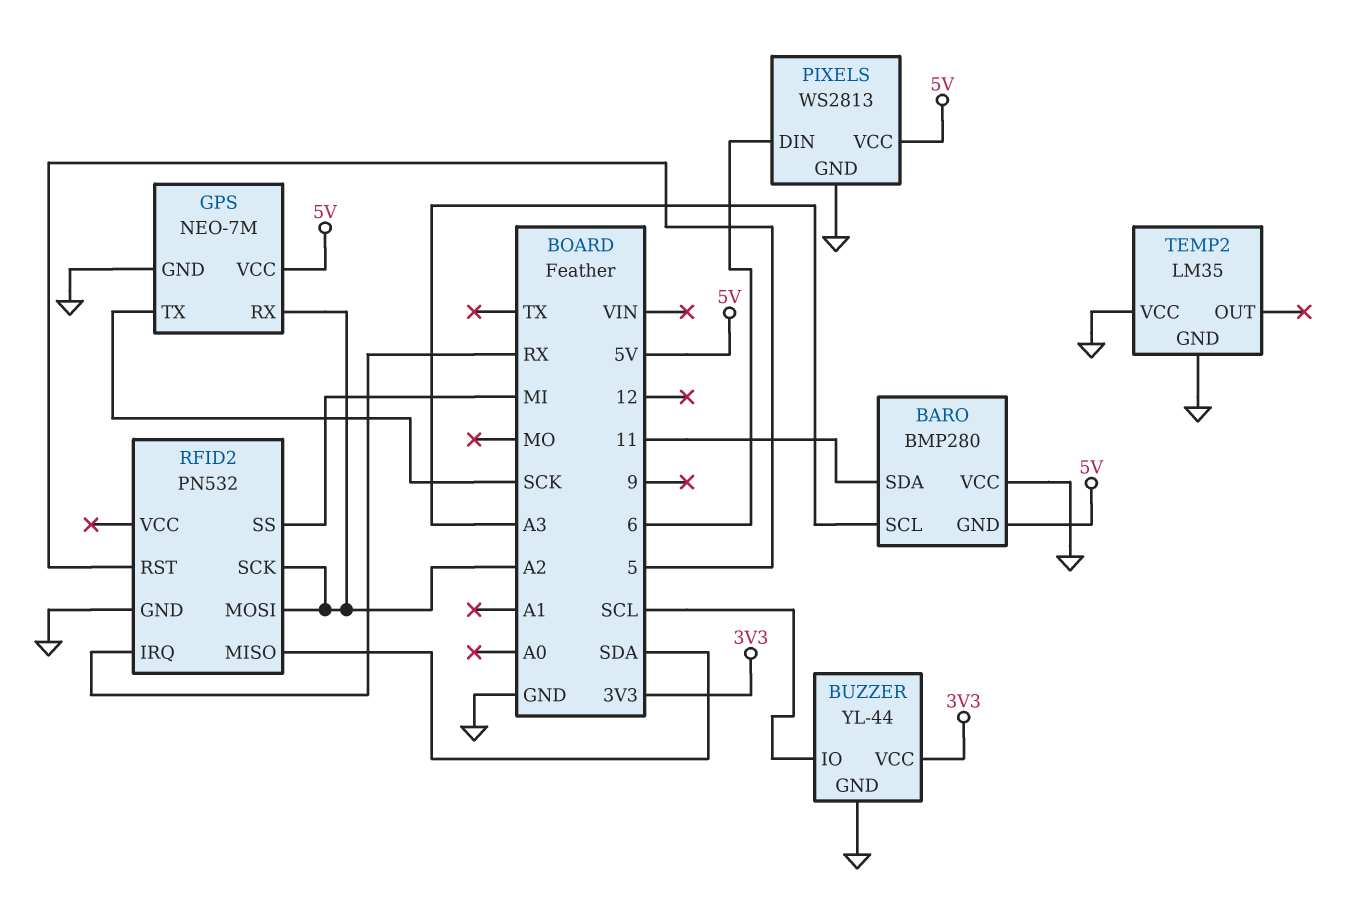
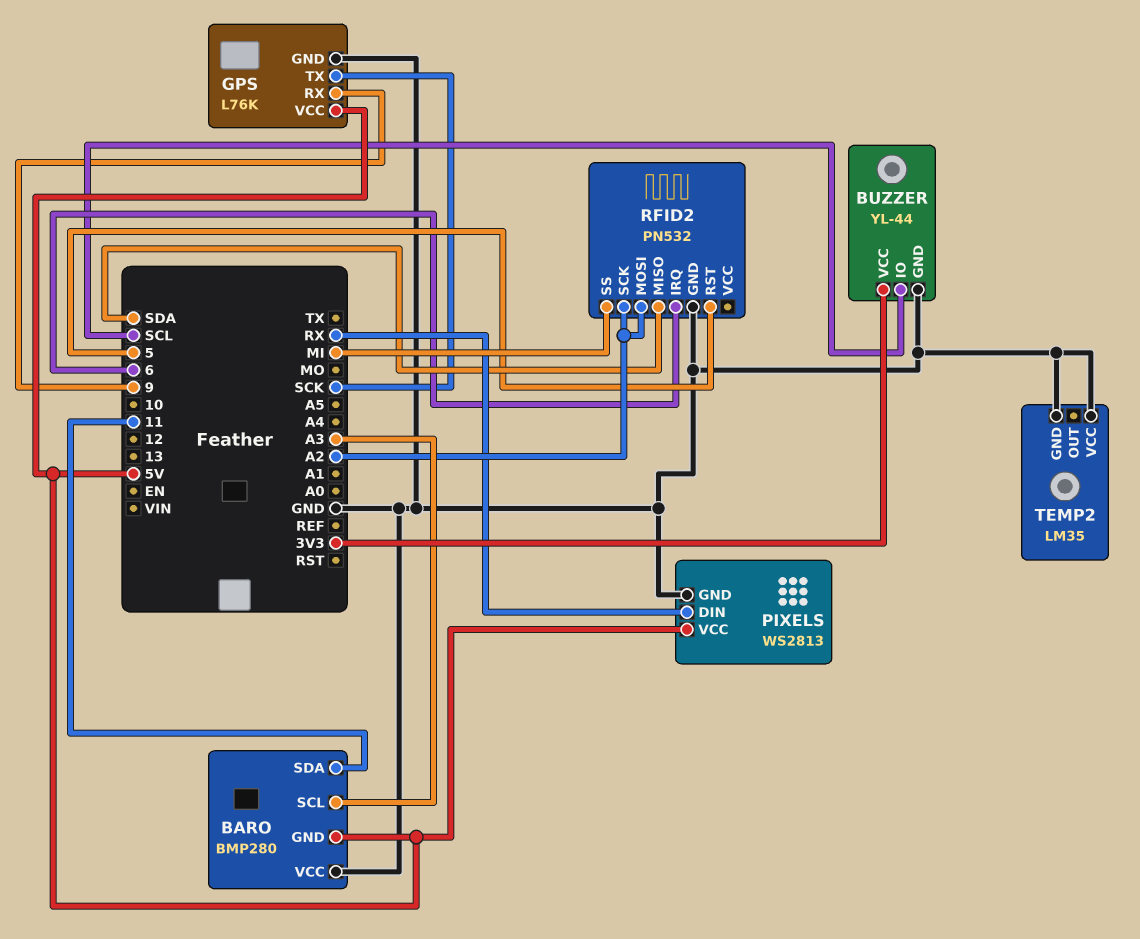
GPS: NEO-7M -> L76K
GPS pin RX: A2 -> 9
PIXELS pin DIN: 6 -> RX
RFID2 pin IRQ: RX -> 6

